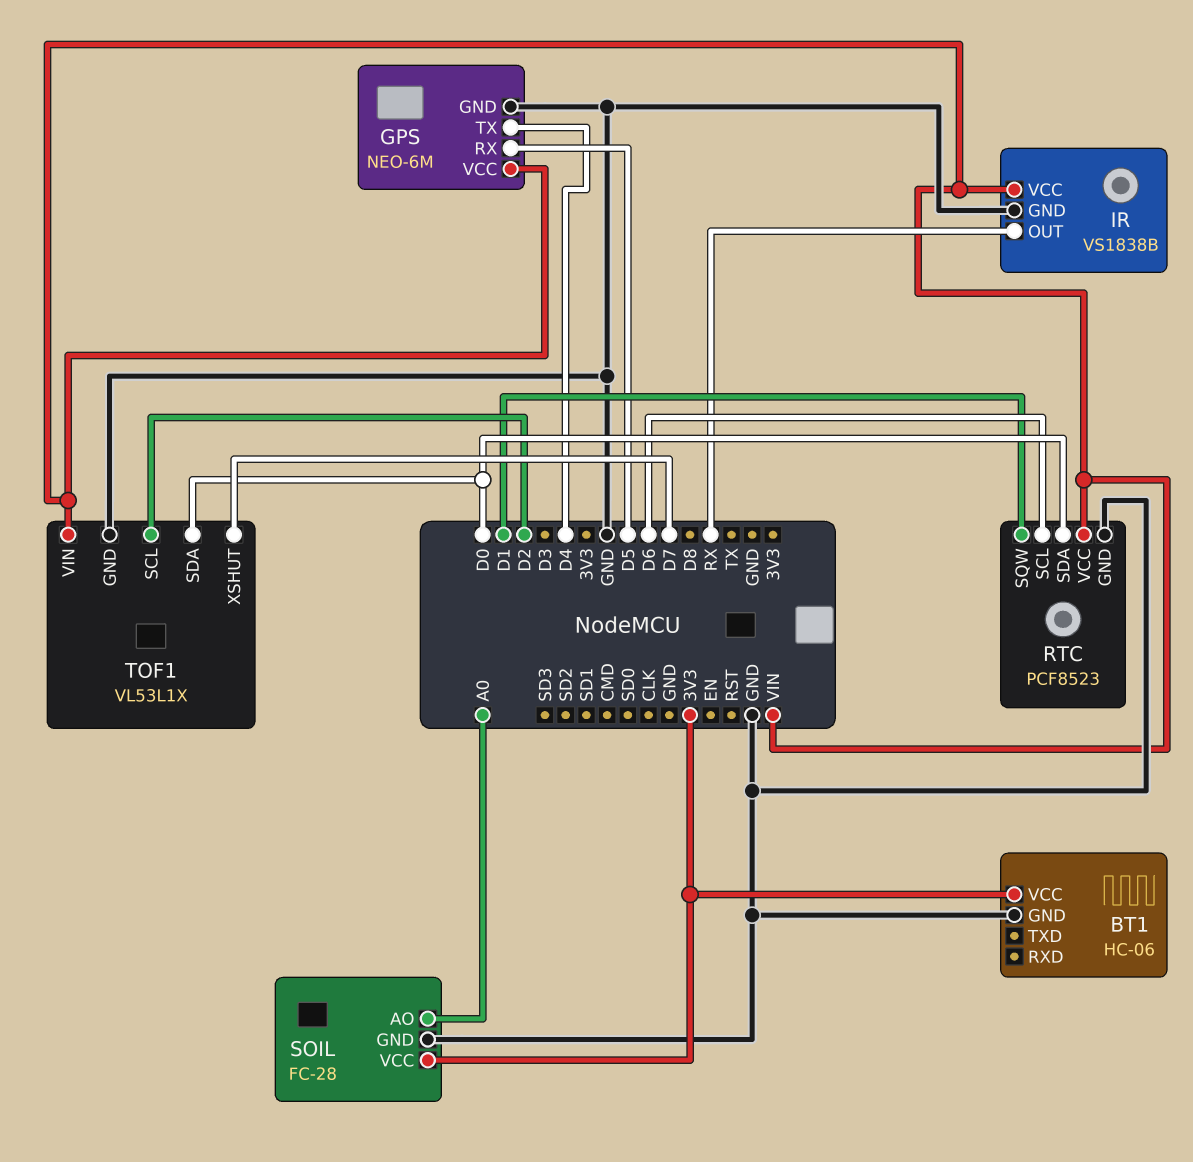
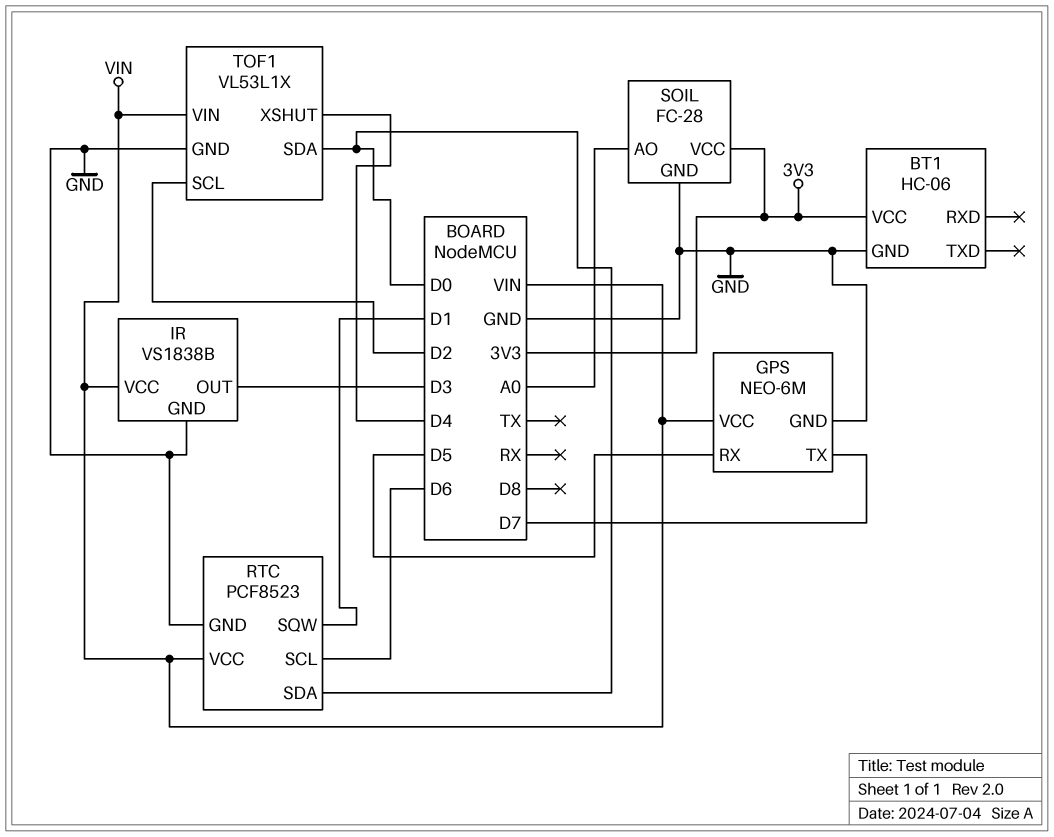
GPS pin TX: D4 -> D7
IR pin OUT: RX -> D3
TOF1 pin XSHUT: D7 -> D4

